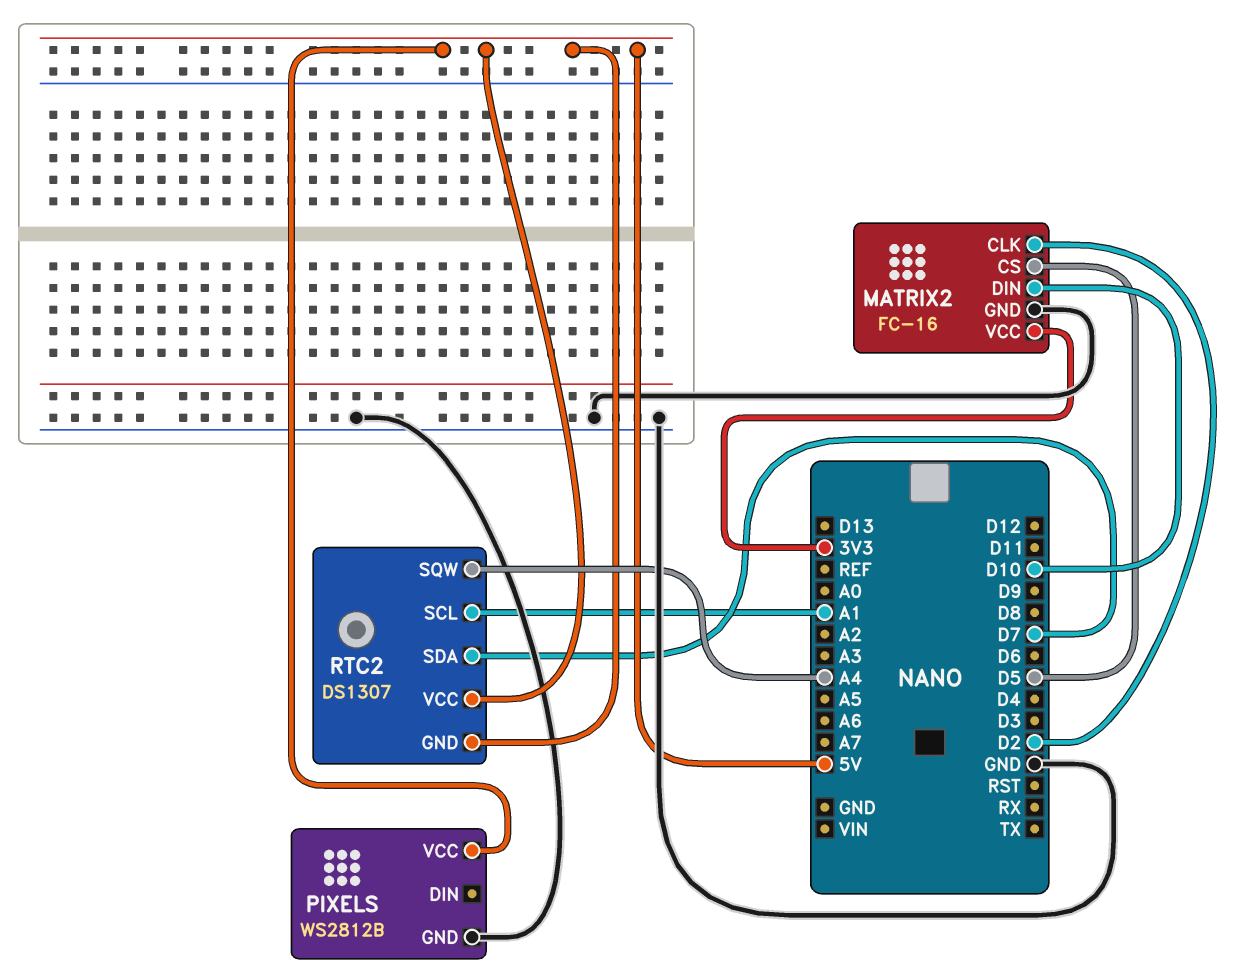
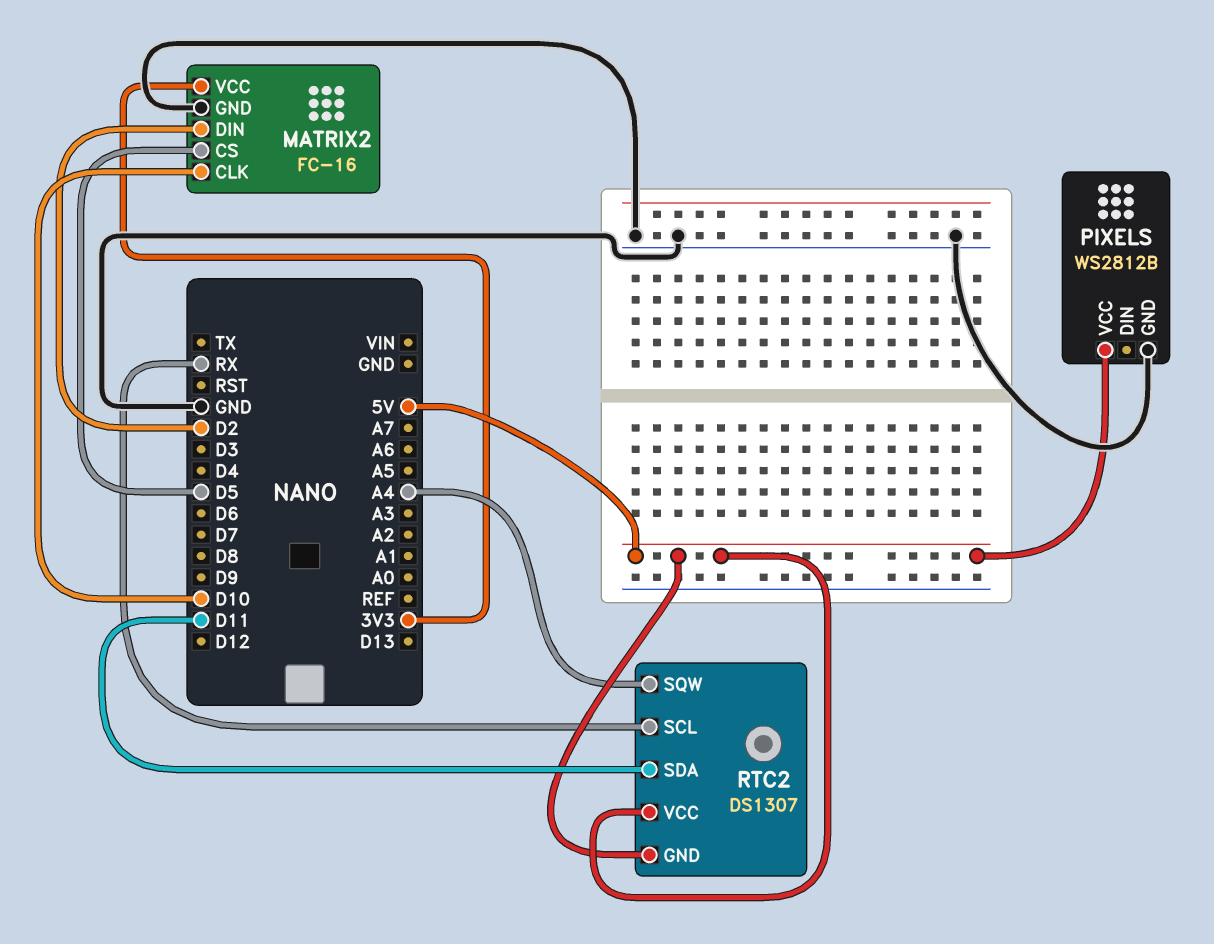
MATRIX2 pin CLK: D2 -> D10
MATRIX2 pin DIN: D10 -> D2
RTC2 pin SCL: A1 -> RX
RTC2 pin SDA: D7 -> D11

